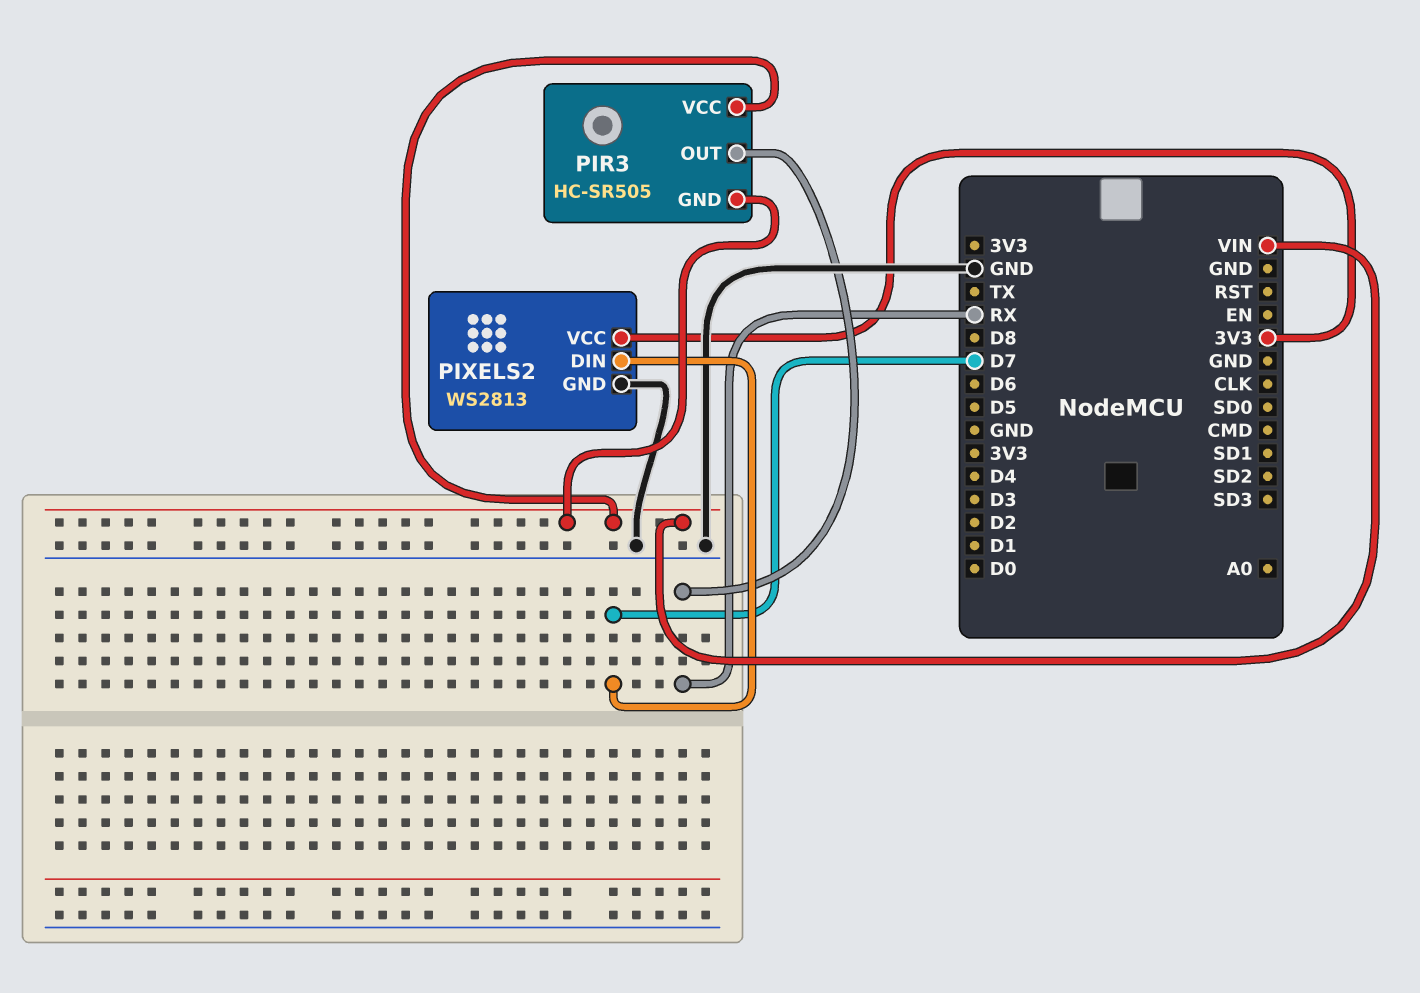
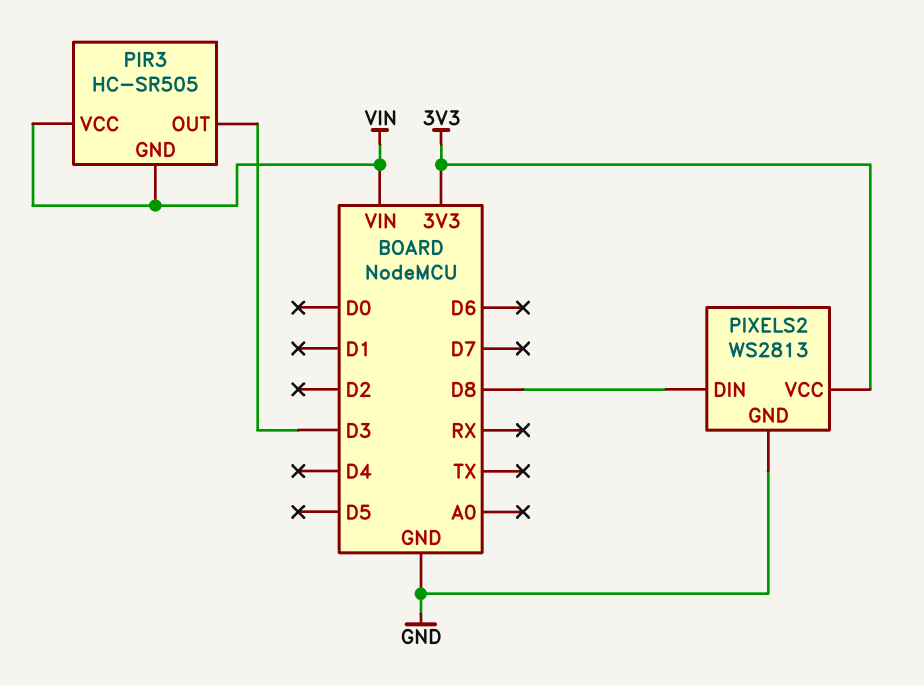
PIR3 pin OUT: RX -> D3
PIXELS2 pin DIN: D7 -> D8

